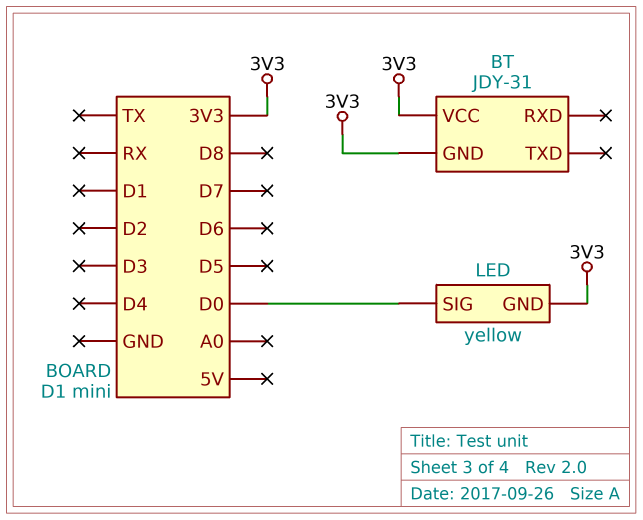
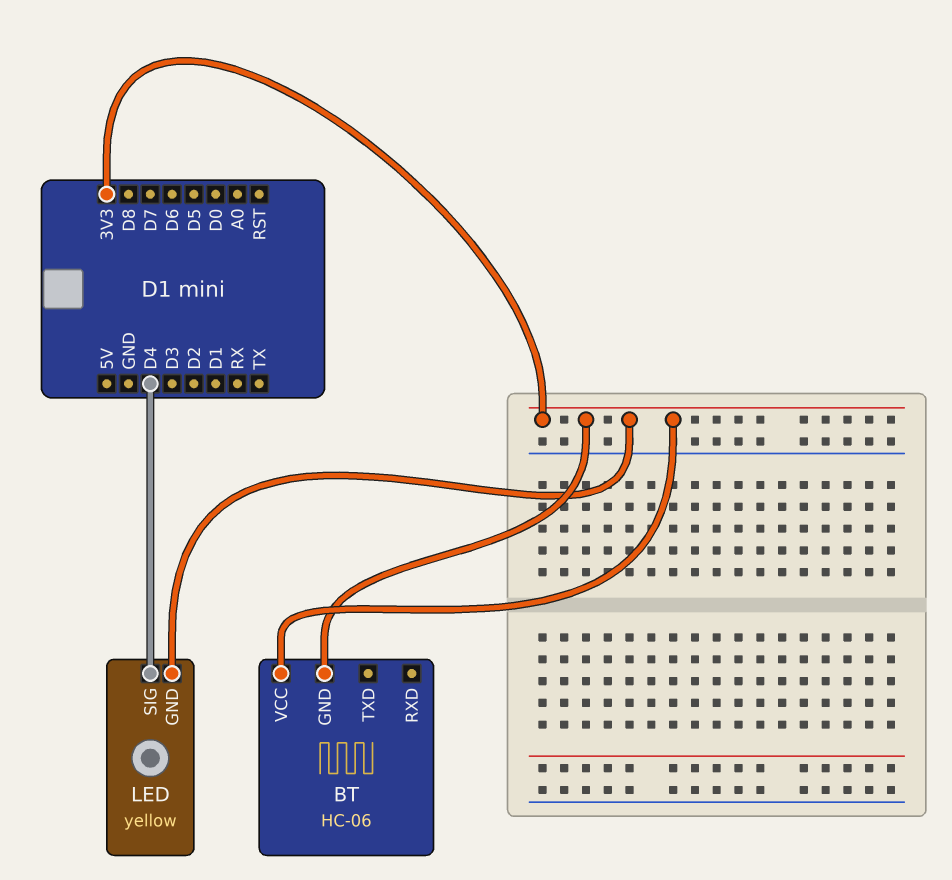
BT: JDY-31 -> HC-06
LED pin SIG: D0 -> D4

